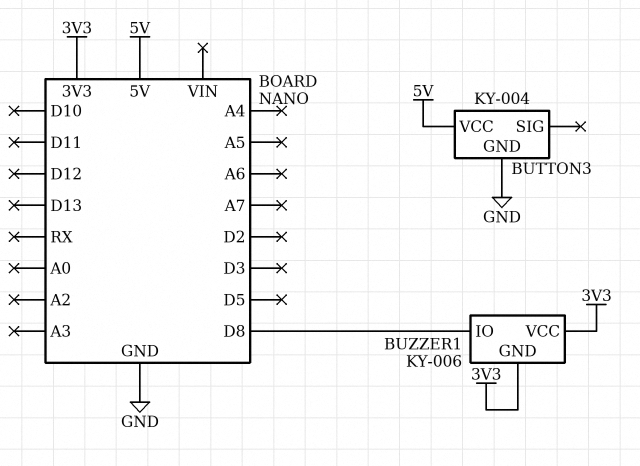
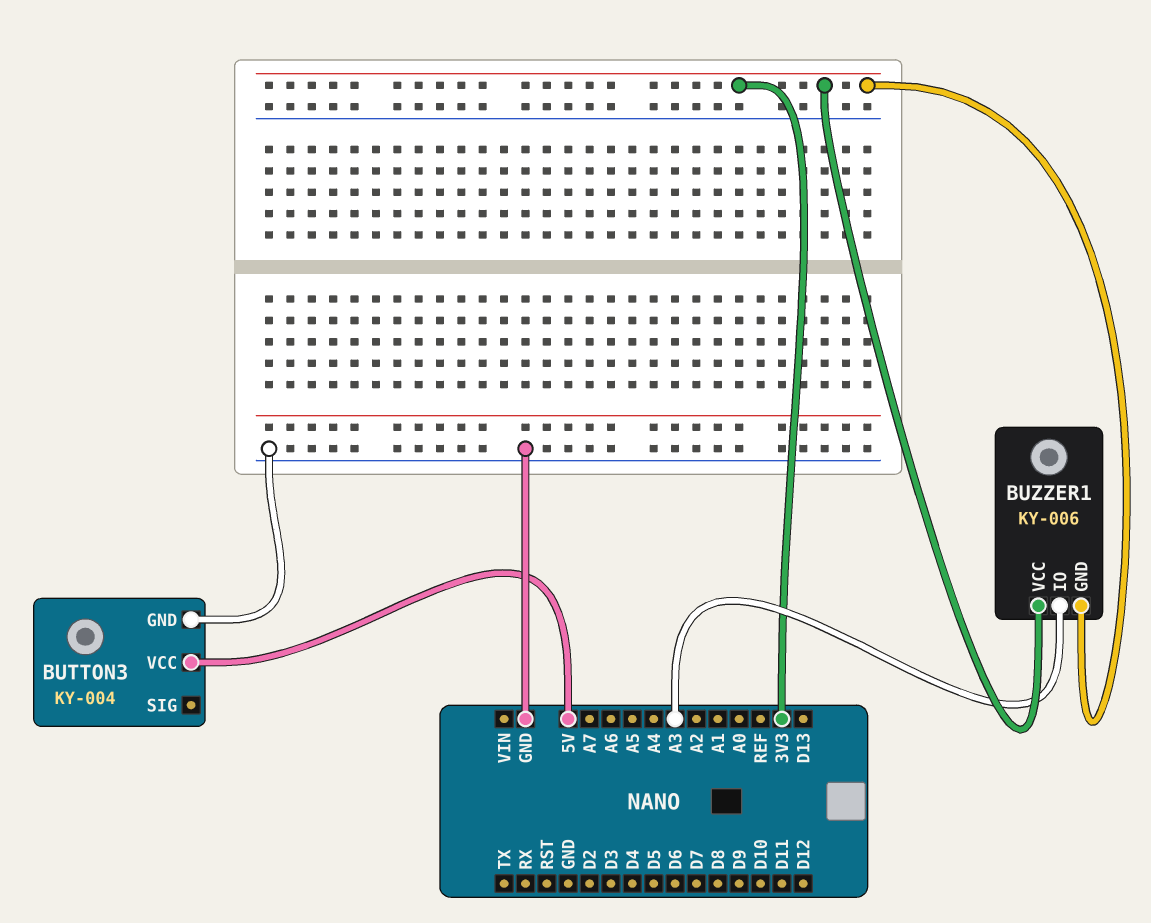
BUZZER1 pin IO: D8 -> A3

